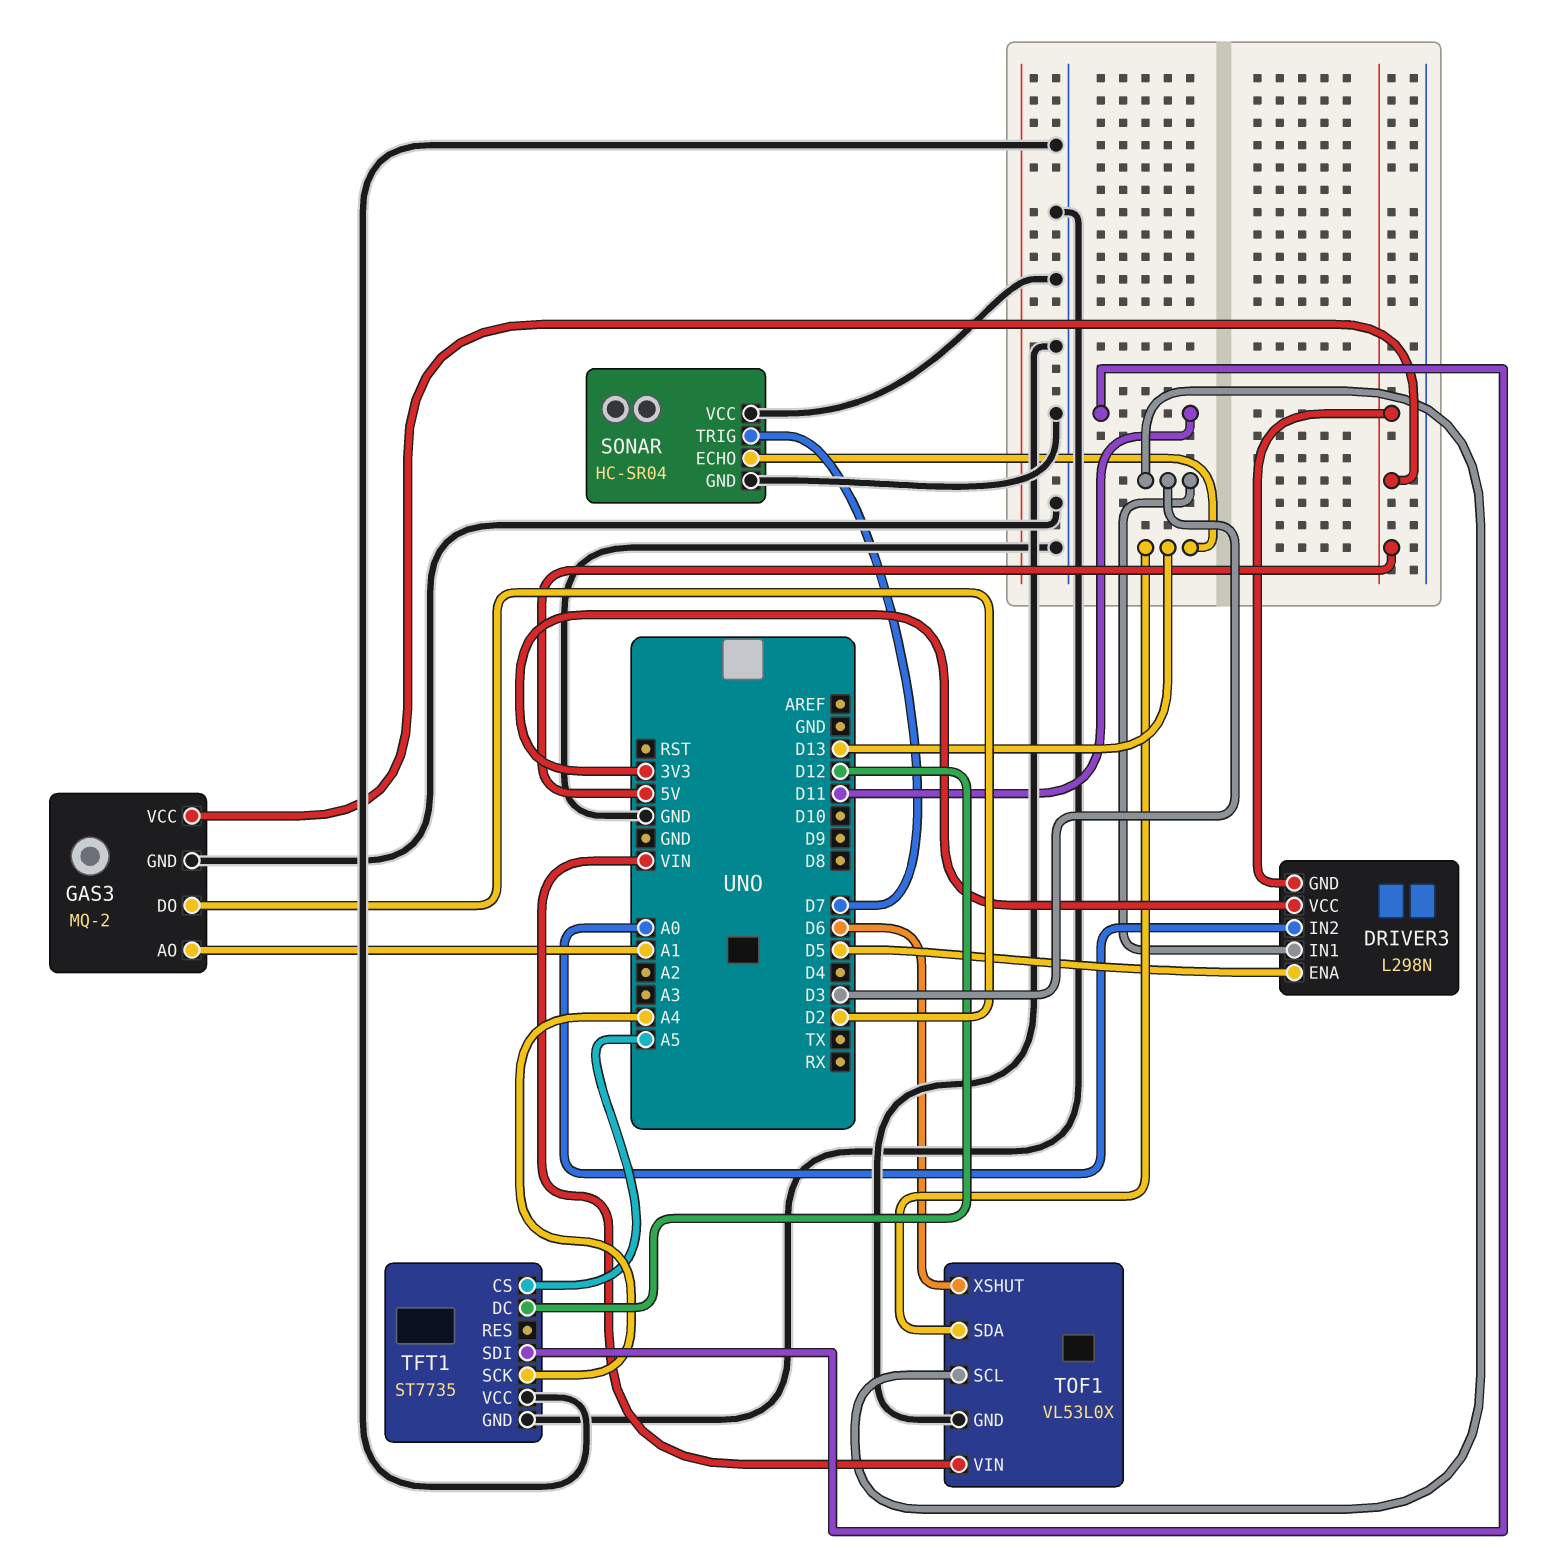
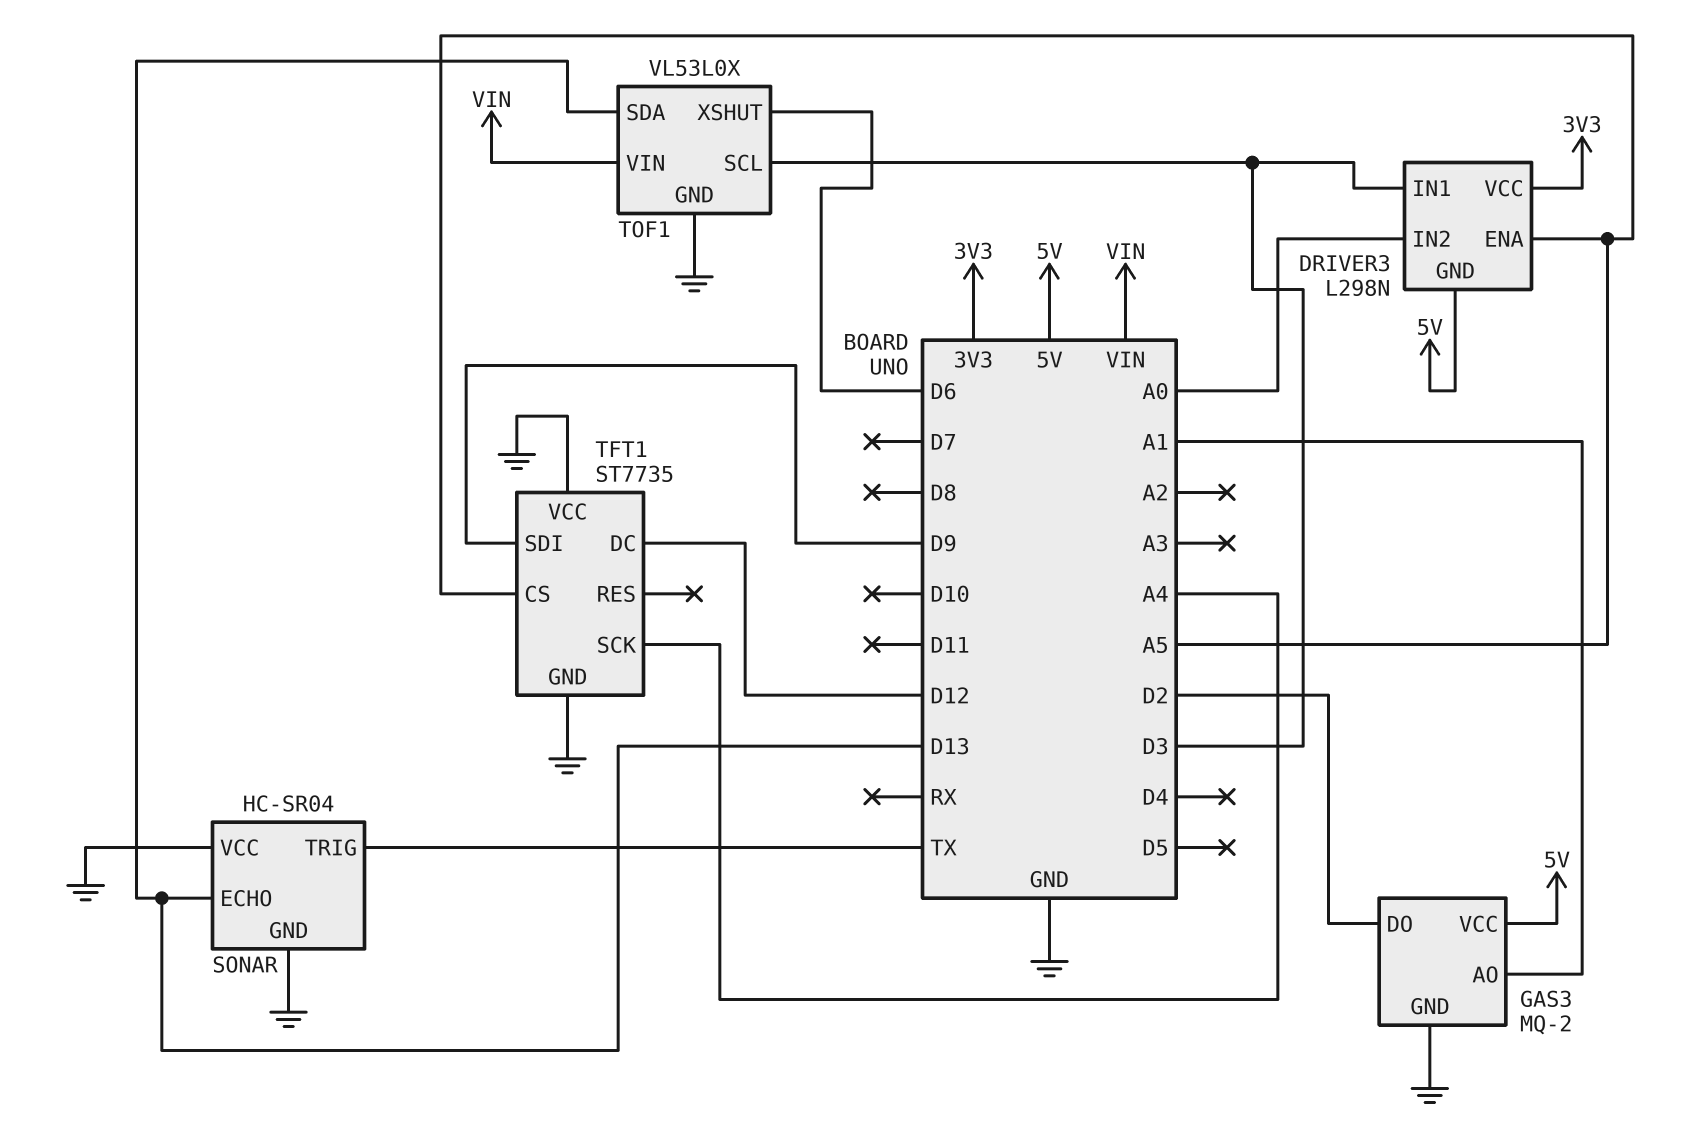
DRIVER3 pin ENA: D5 -> A5
SONAR pin TRIG: D7 -> TX
TFT1 pin SDI: D11 -> D9

